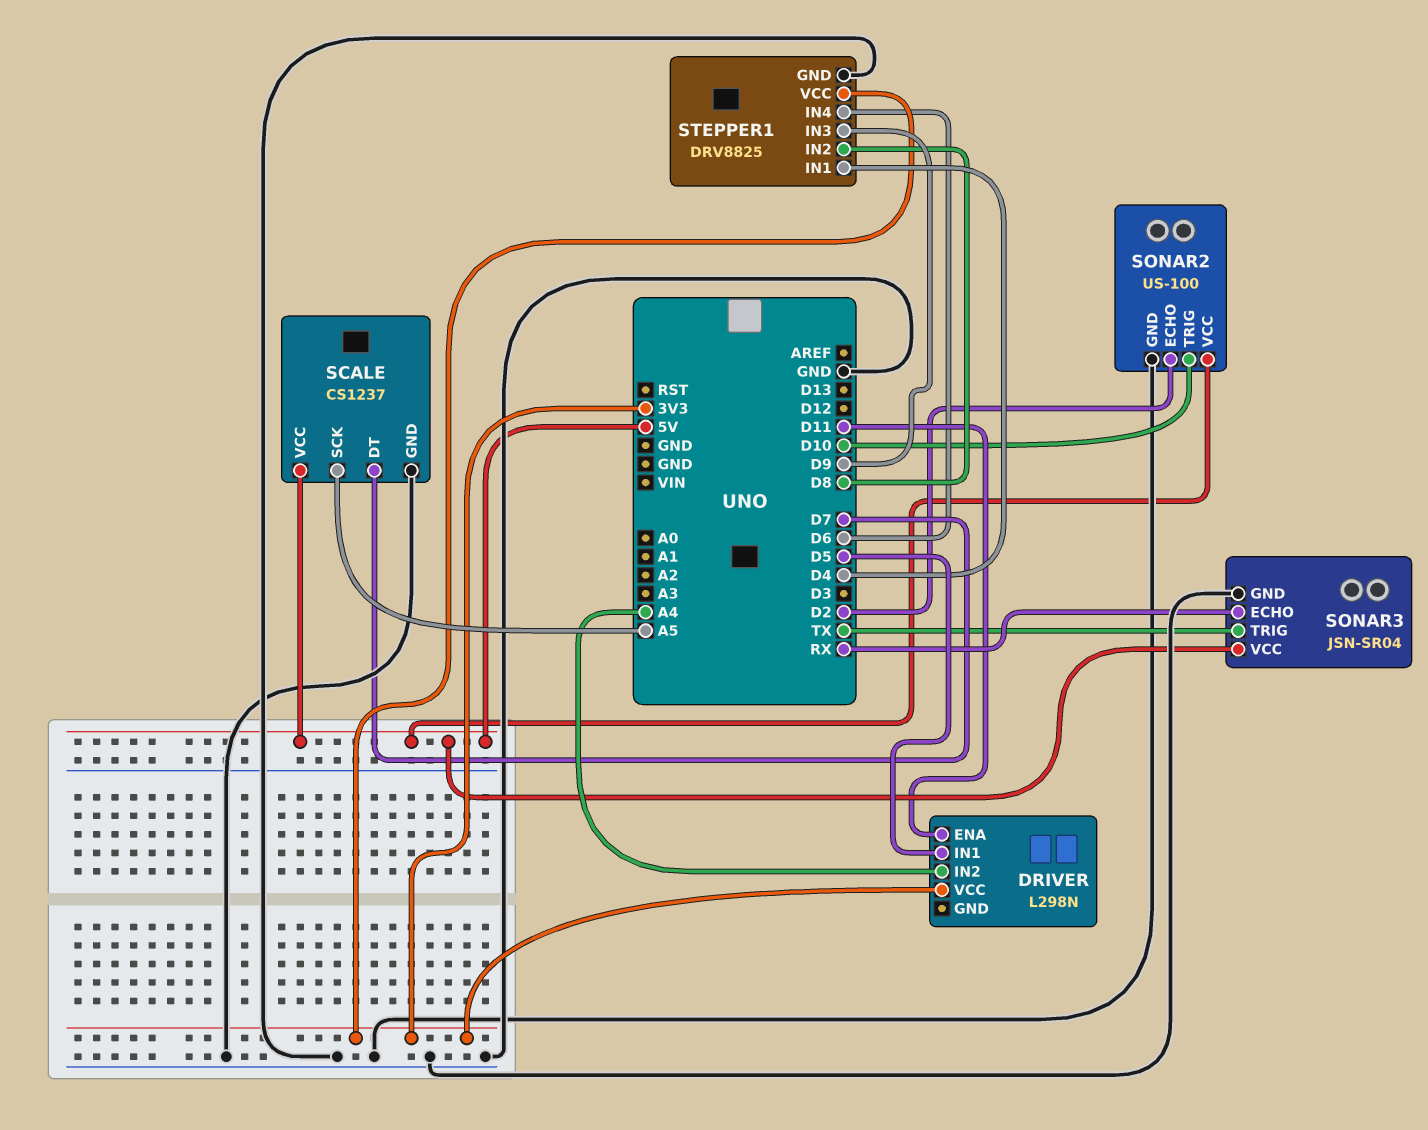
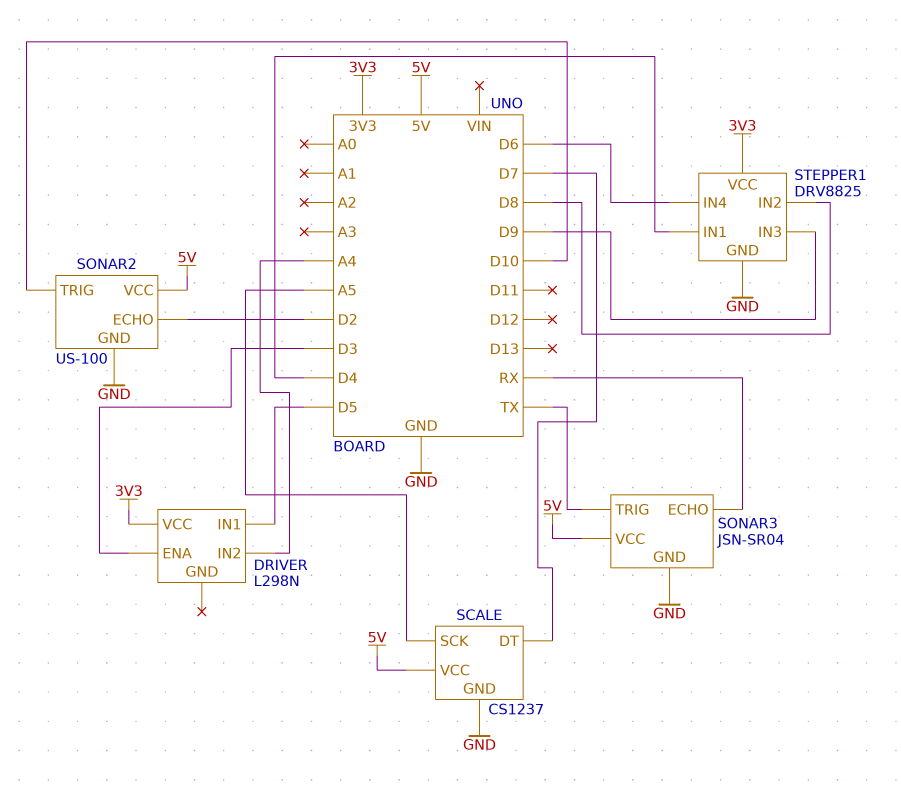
DRIVER pin ENA: D11 -> D3

